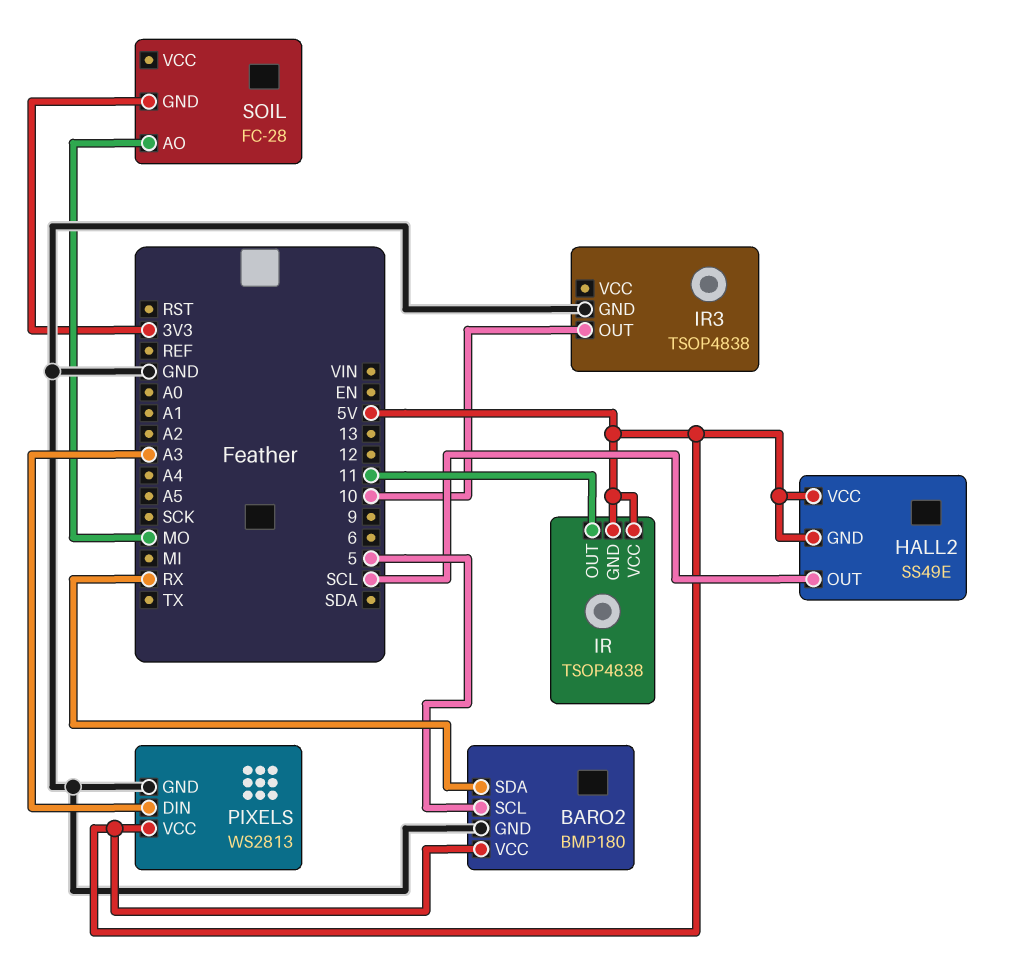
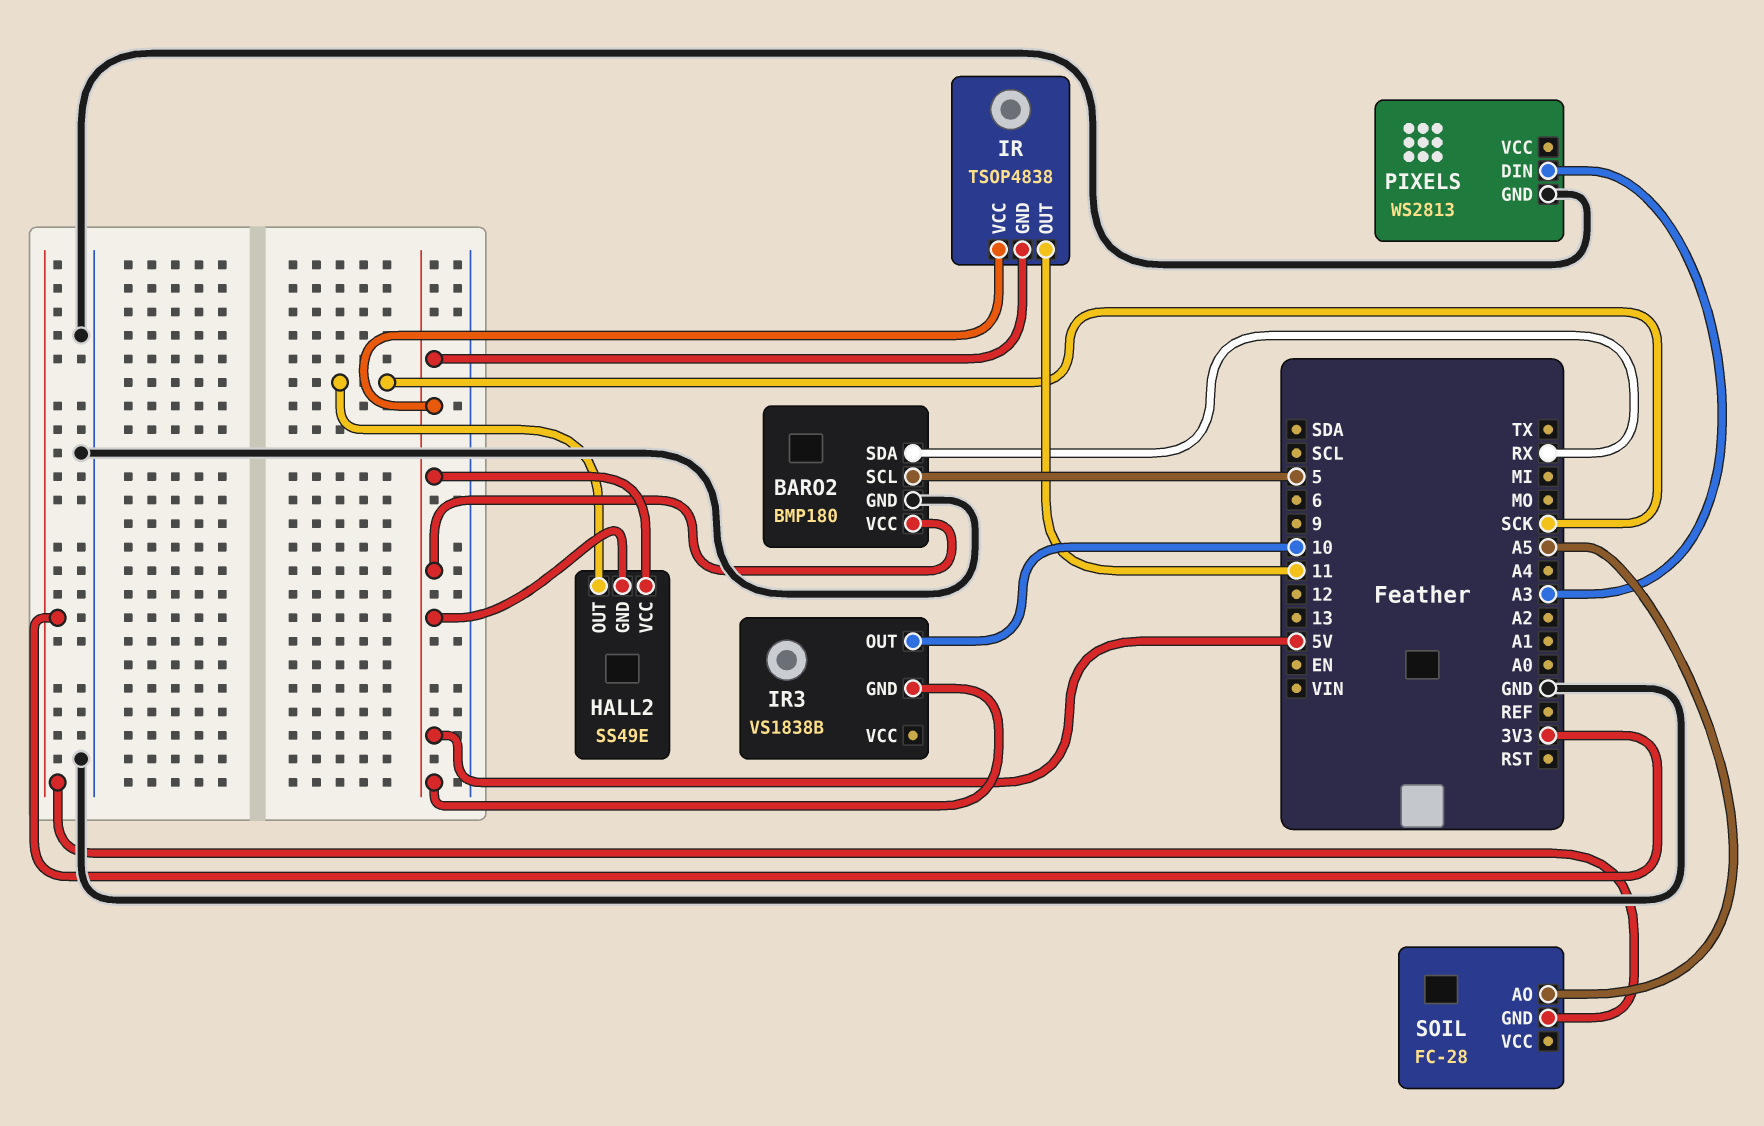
HALL2 pin OUT: SCL -> SCK
IR3: TSOP4838 -> VS1838B
IR3 pin GND: GND -> 5V
PIXELS pin VCC: 5V -> none
SOIL pin AO: MO -> A5

